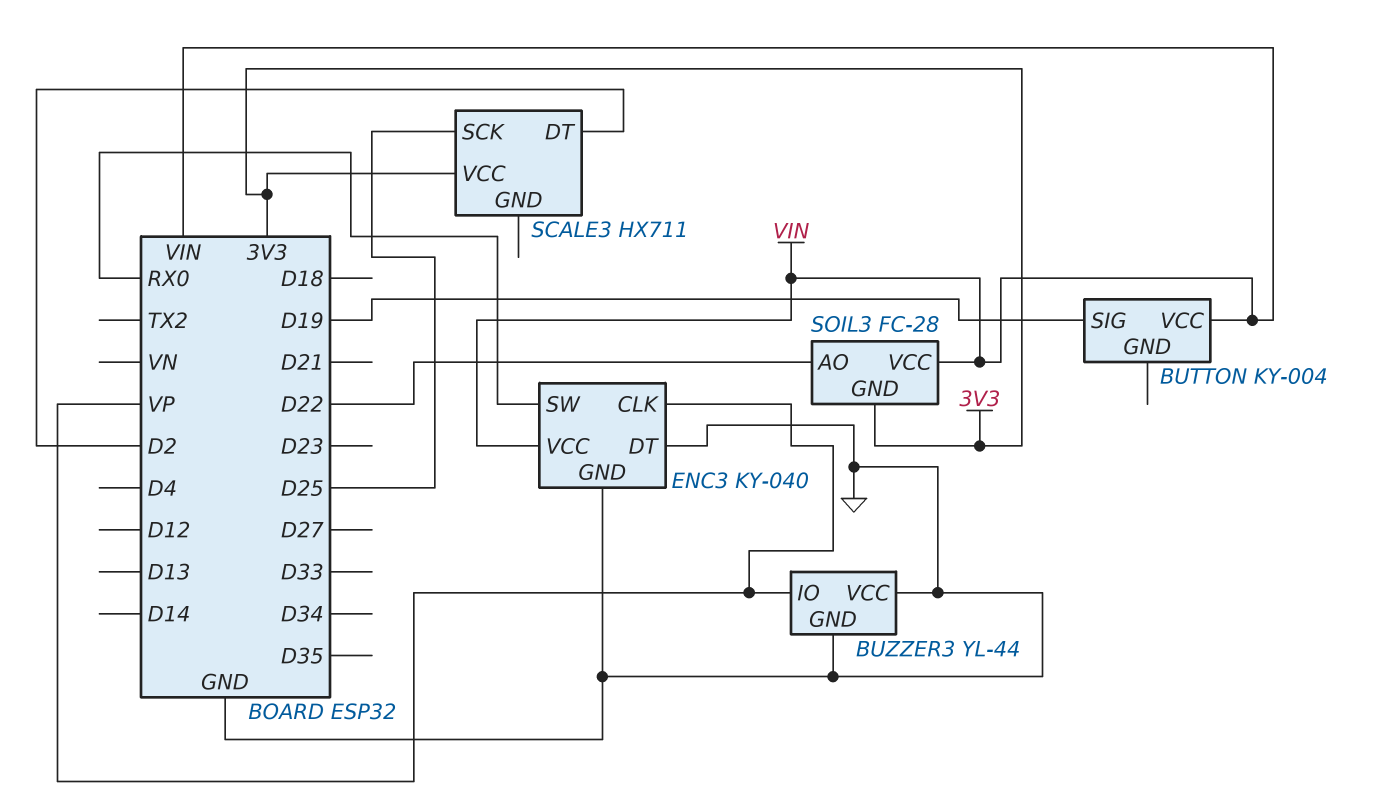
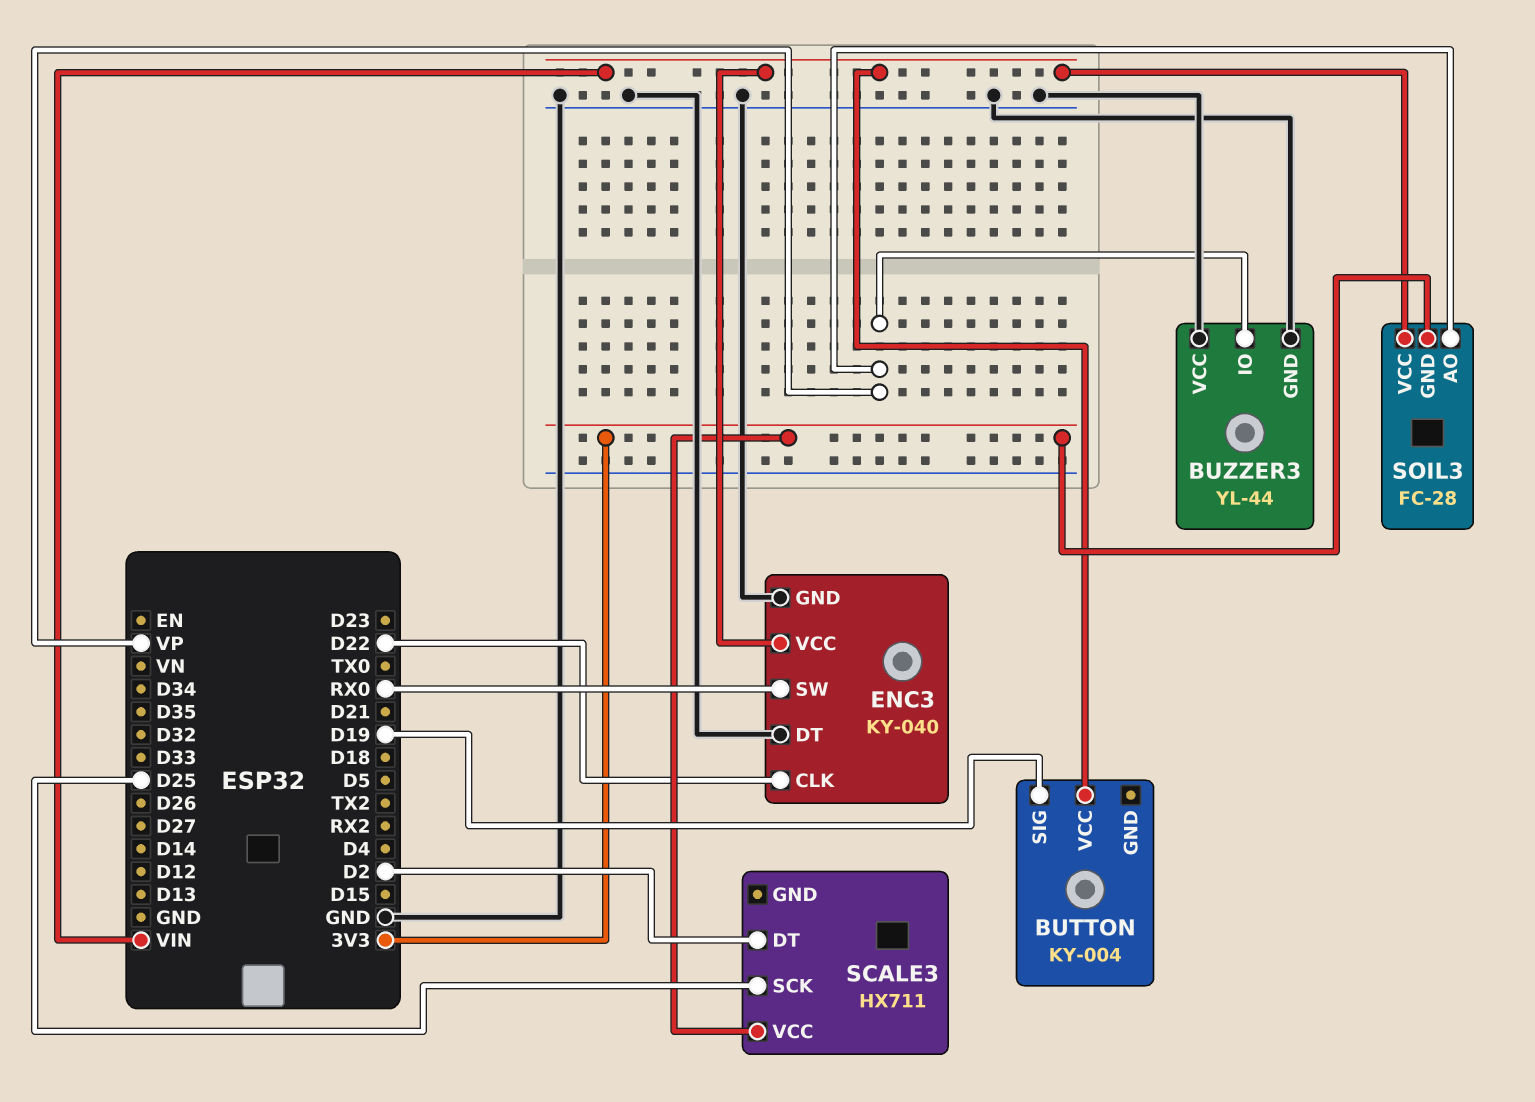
ENC3 pin CLK: VP -> D22
SOIL3 pin AO: D22 -> VP

